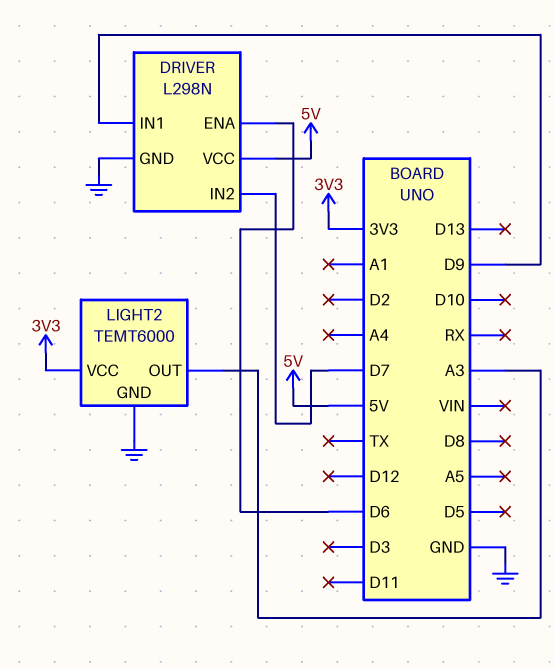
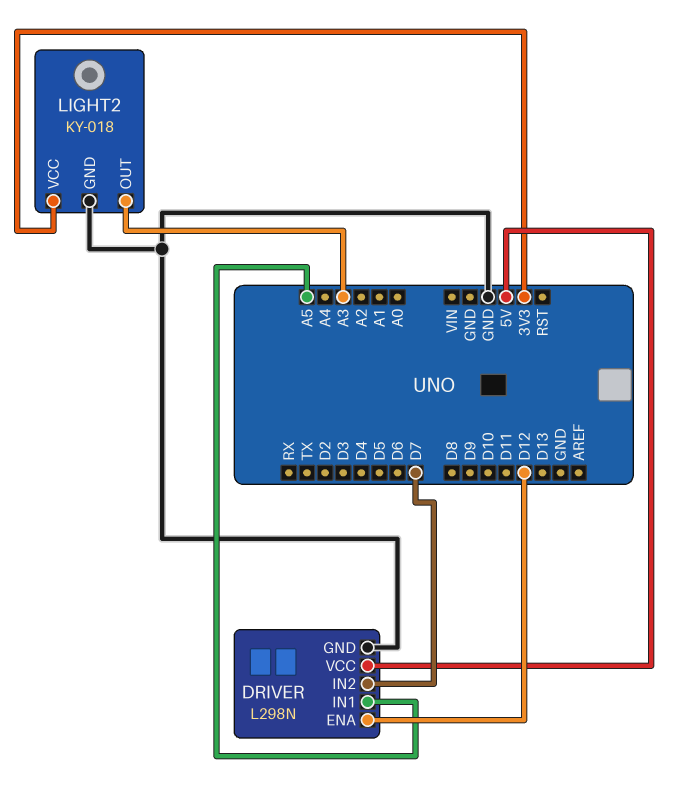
DRIVER pin ENA: D6 -> D12
DRIVER pin IN1: D9 -> A5
LIGHT2: TEMT6000 -> KY-018

